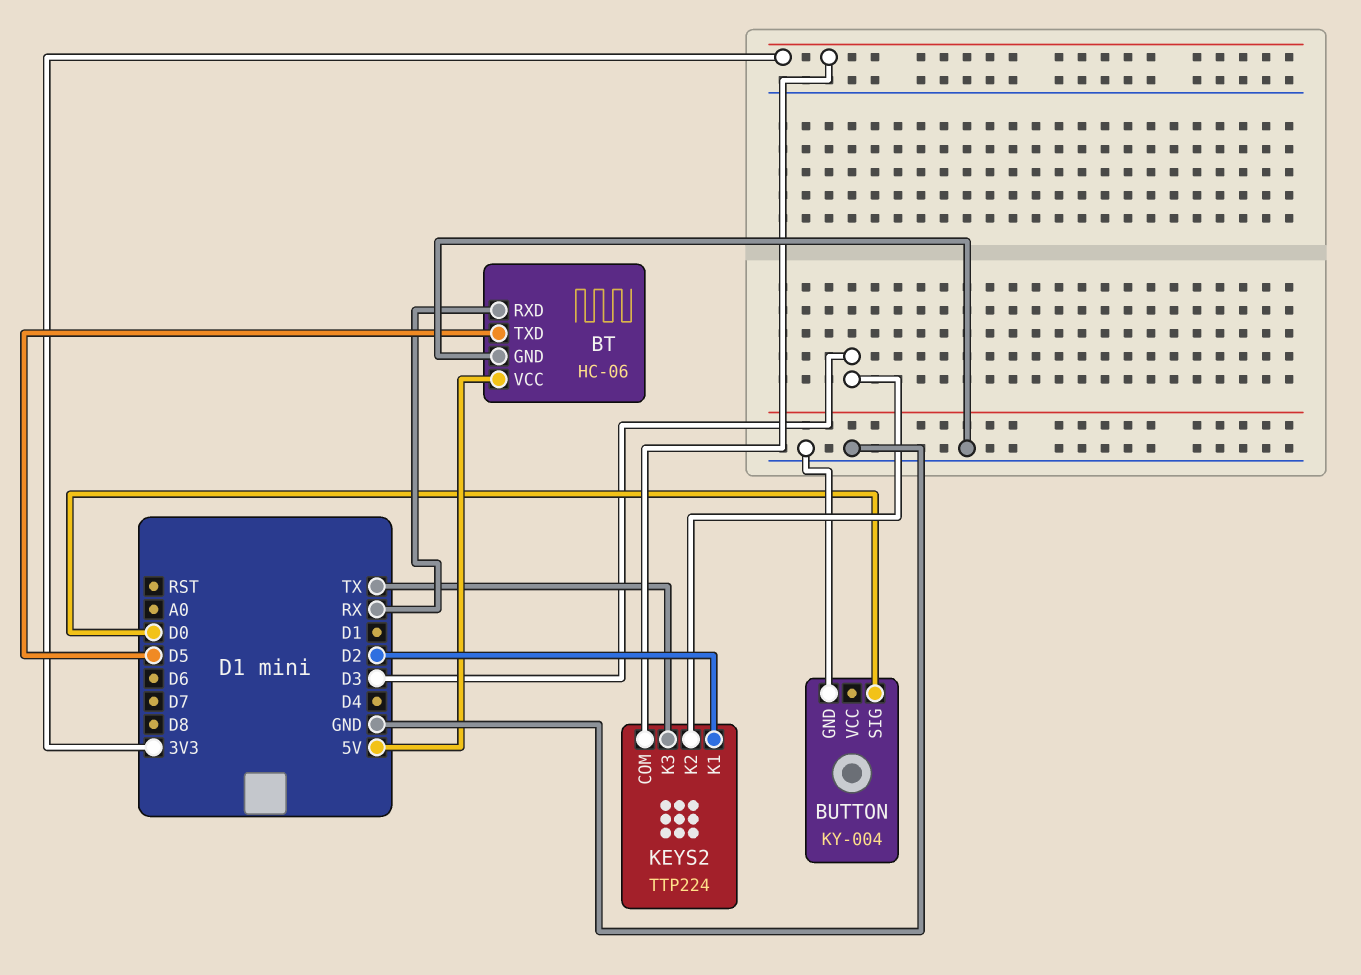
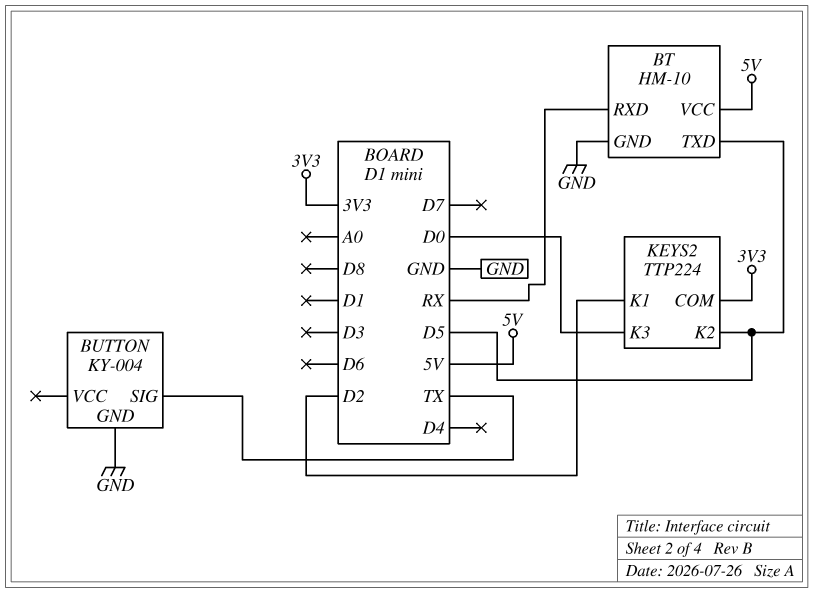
BT: HC-06 -> HM-10
BUTTON pin SIG: D0 -> TX
KEYS2 pin K2: D3 -> D5
KEYS2 pin K3: TX -> D0

